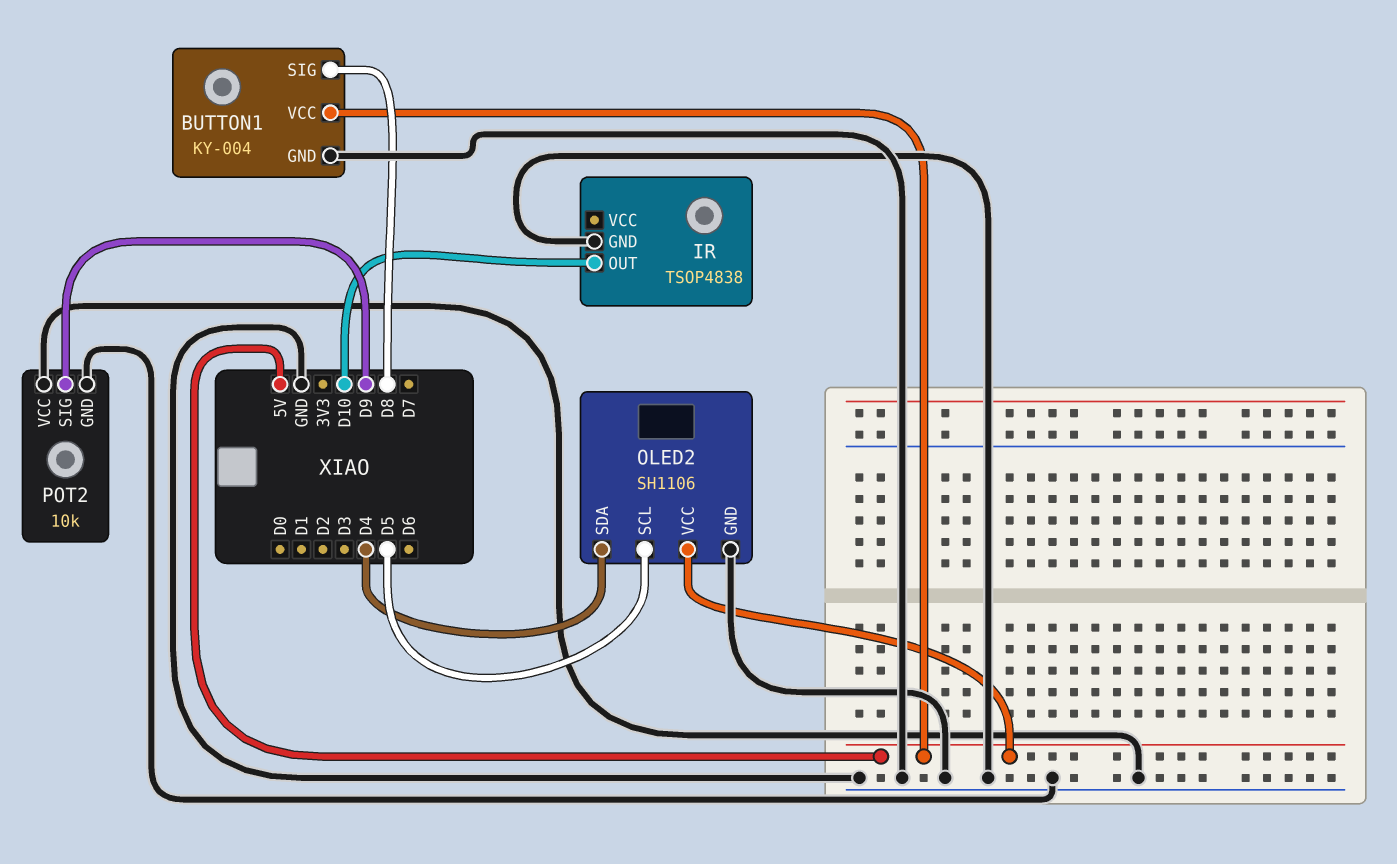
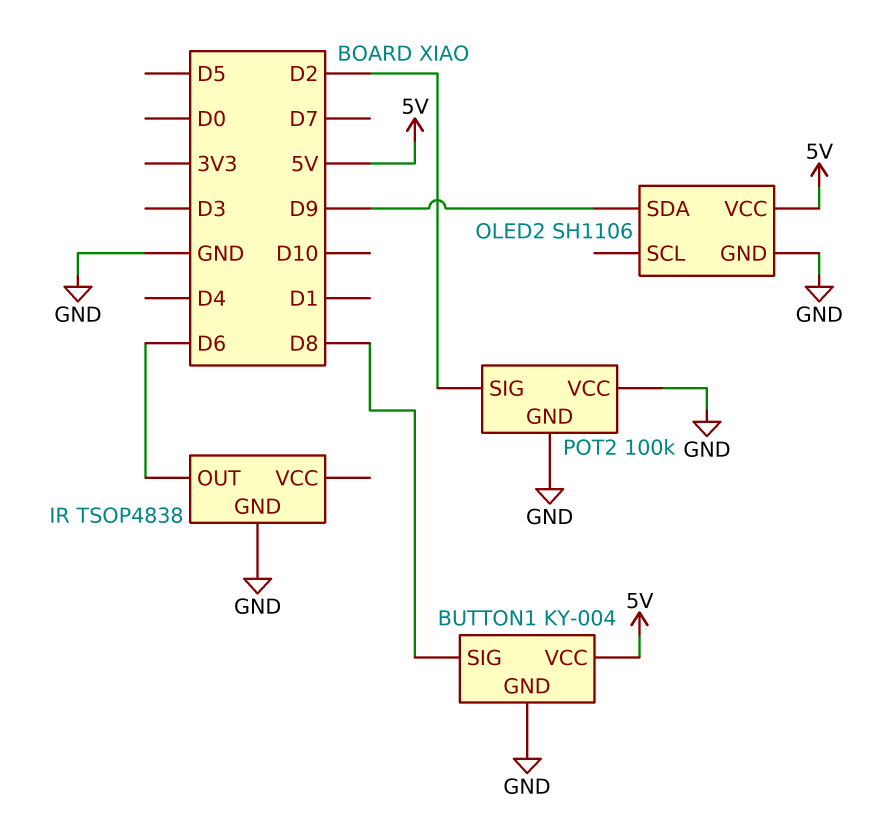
IR pin OUT: D10 -> D6
OLED2 pin SCL: D5 -> none
OLED2 pin SDA: D4 -> D9
POT2: 10k -> 100k
POT2 pin SIG: D9 -> D2

